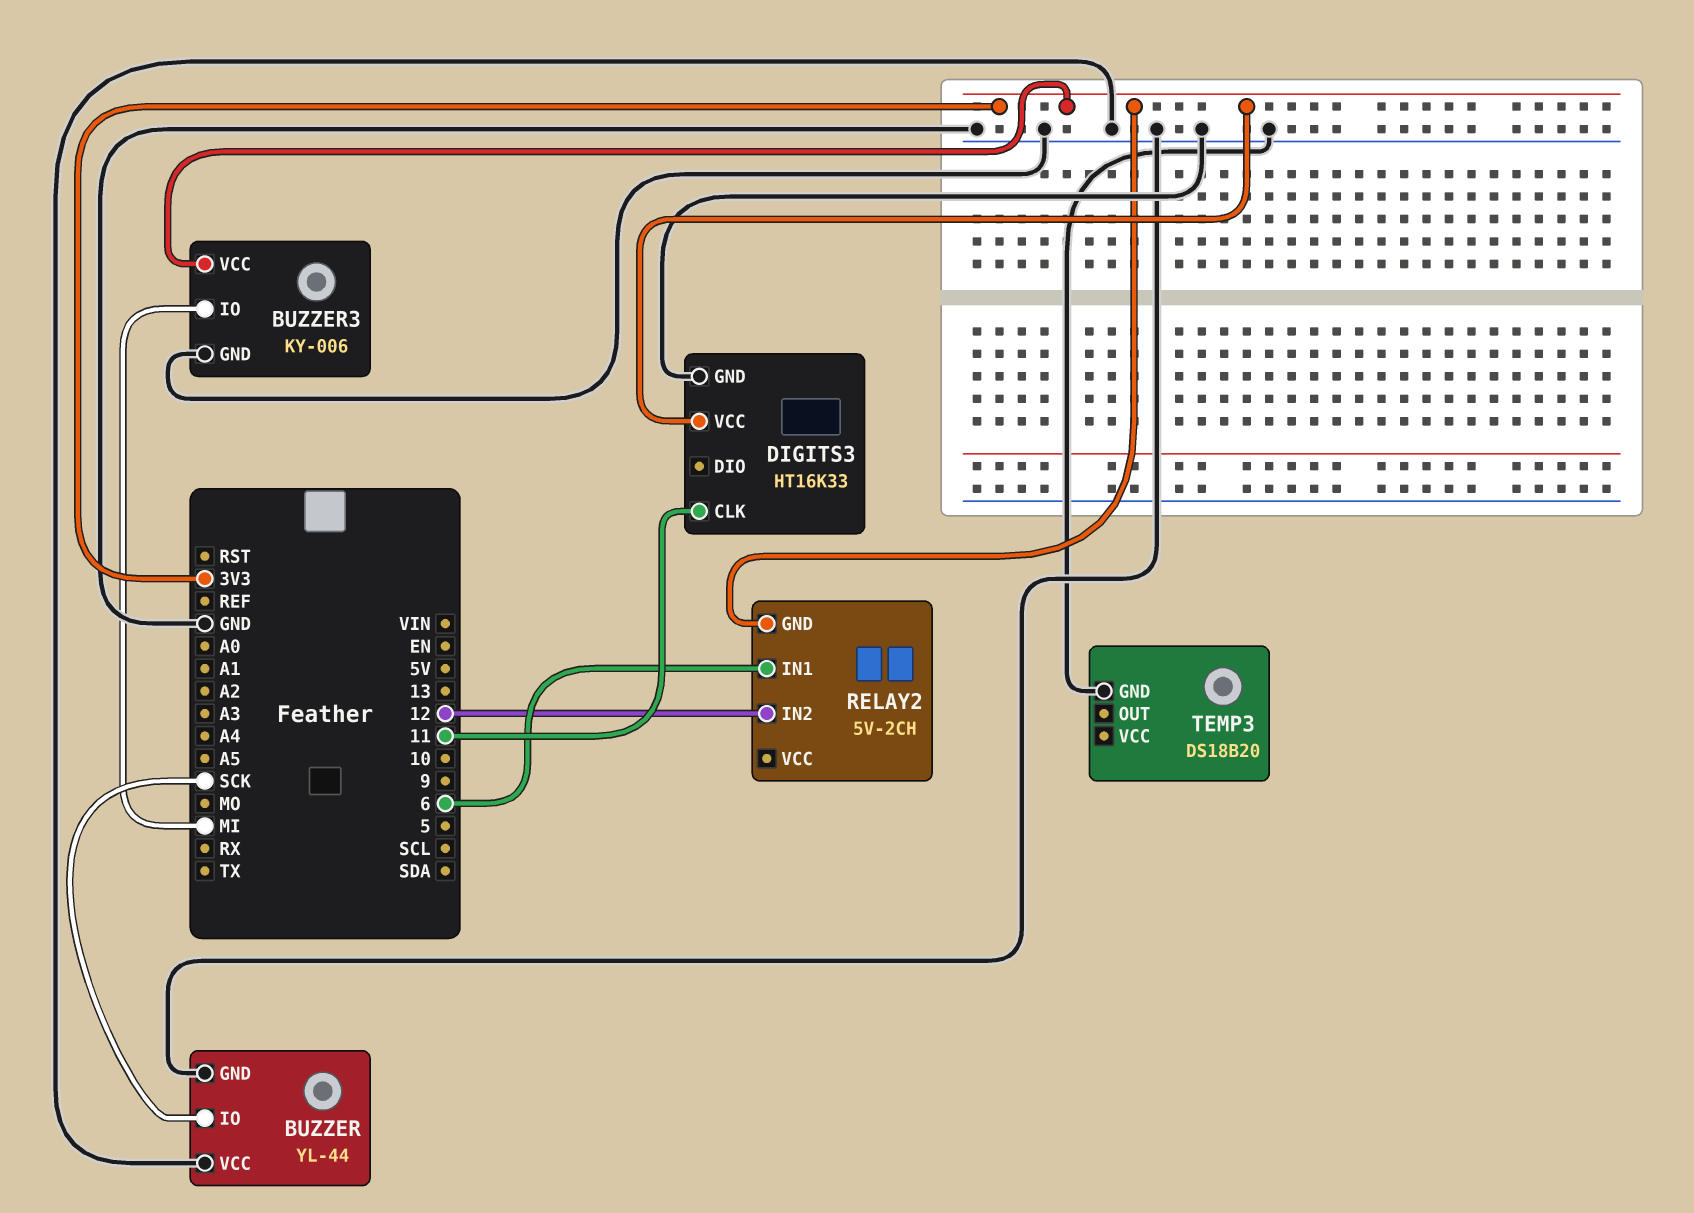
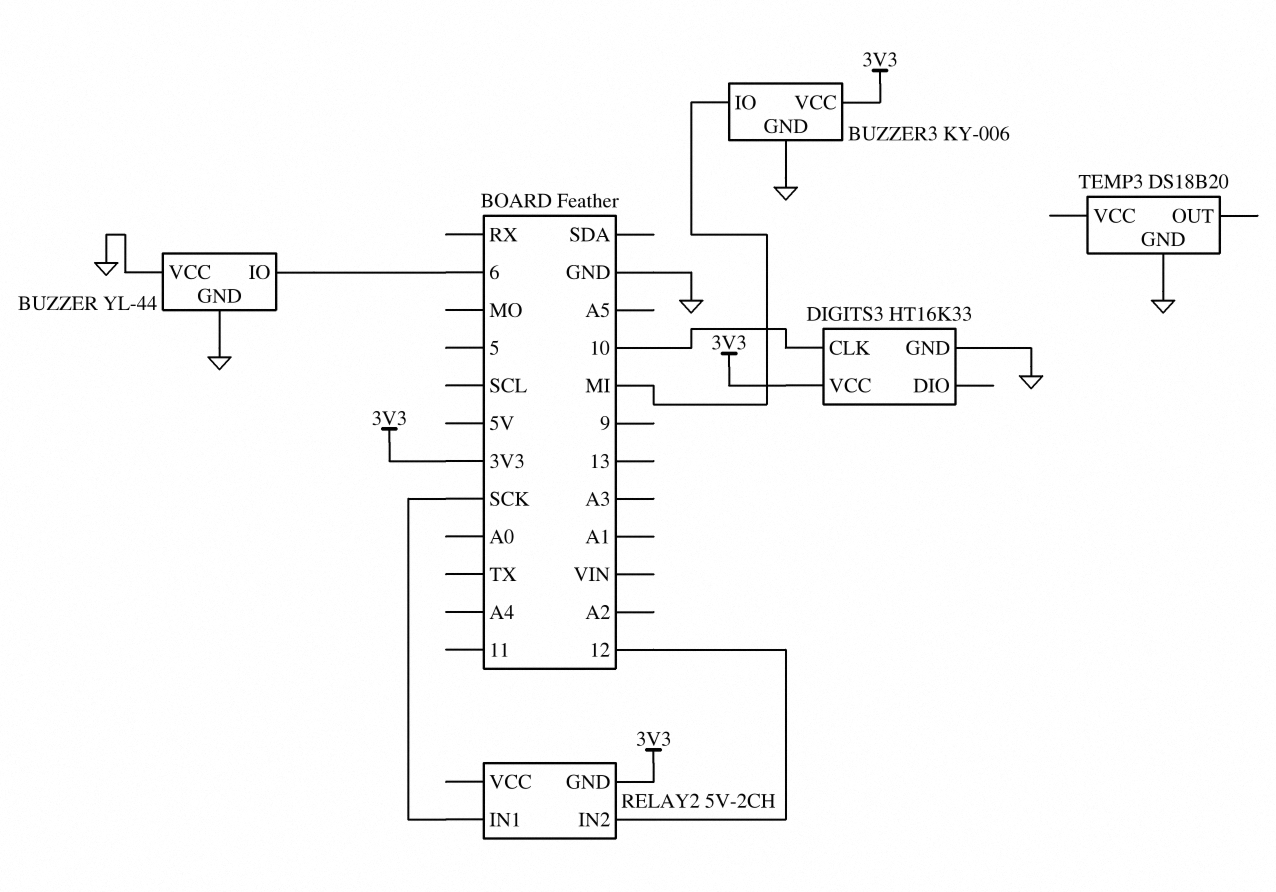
BUZZER pin IO: SCK -> 6
DIGITS3 pin CLK: 11 -> 10
RELAY2 pin IN1: 6 -> SCK

